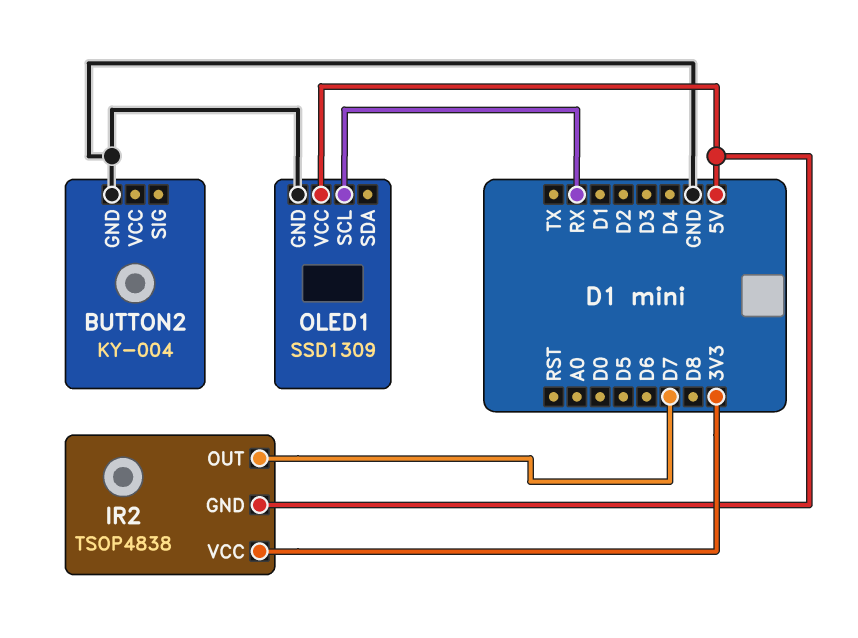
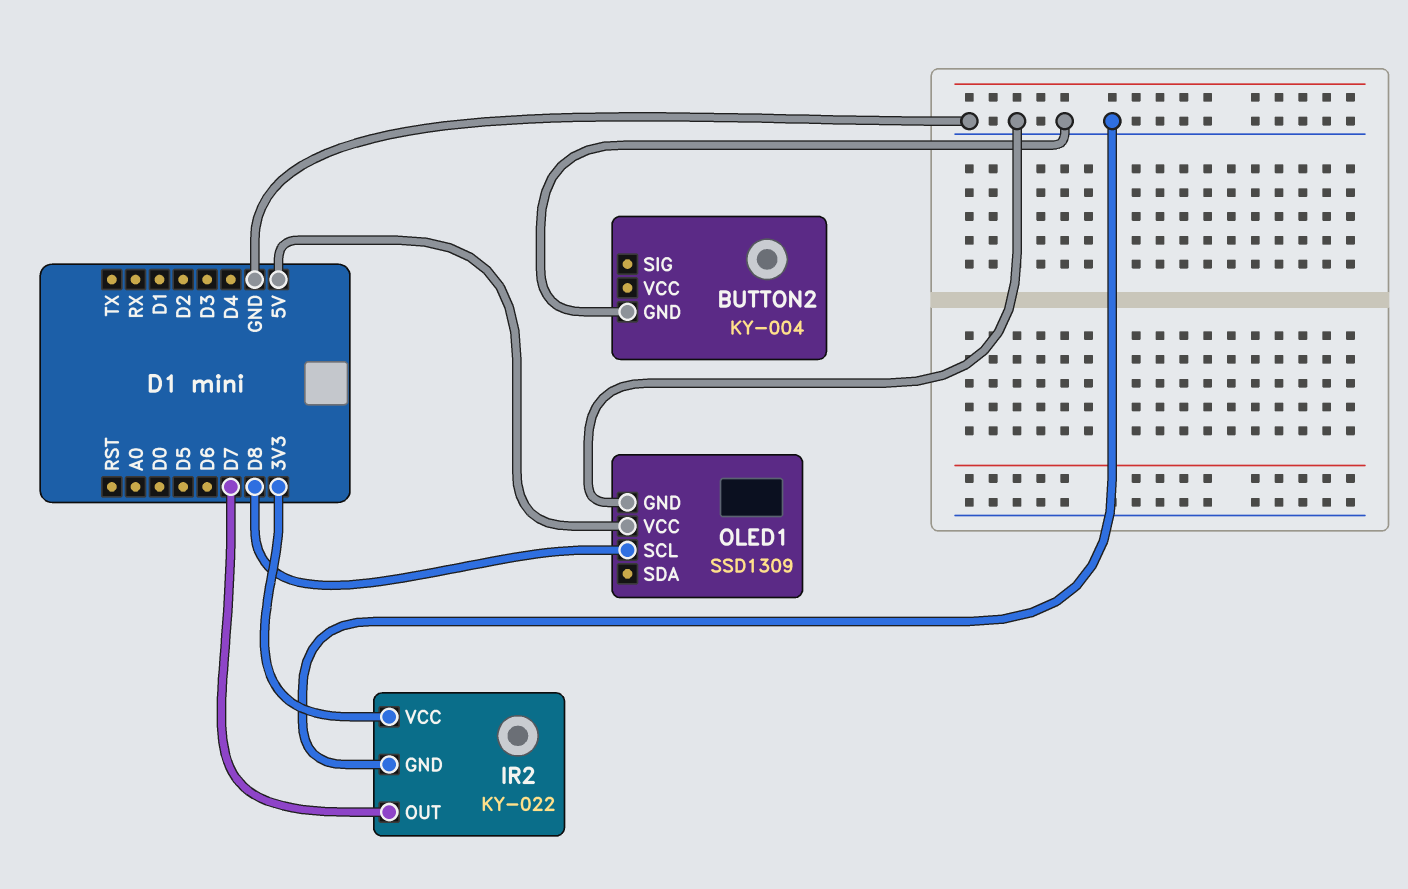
IR2: TSOP4838 -> KY-022
IR2 pin GND: 5V -> GND
OLED1 pin SCL: RX -> D8

